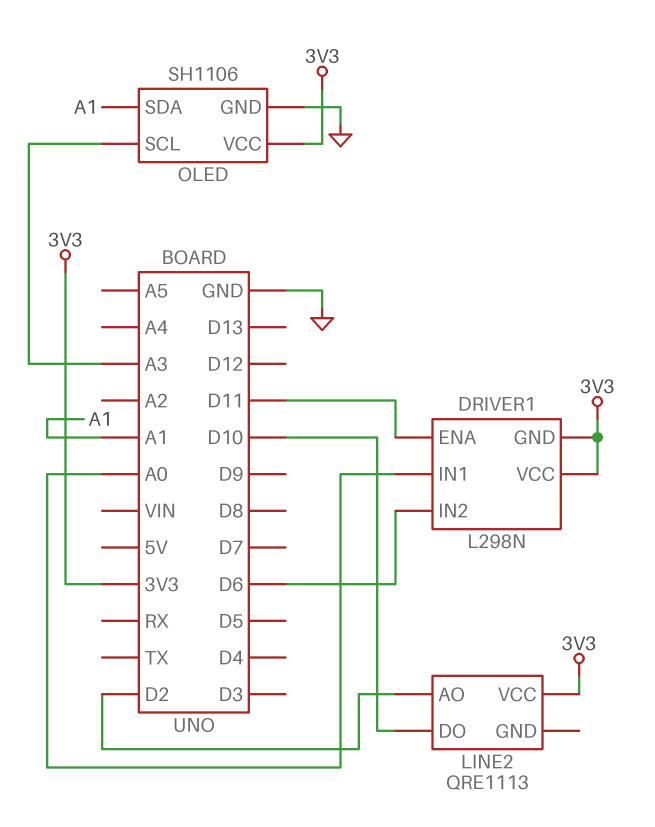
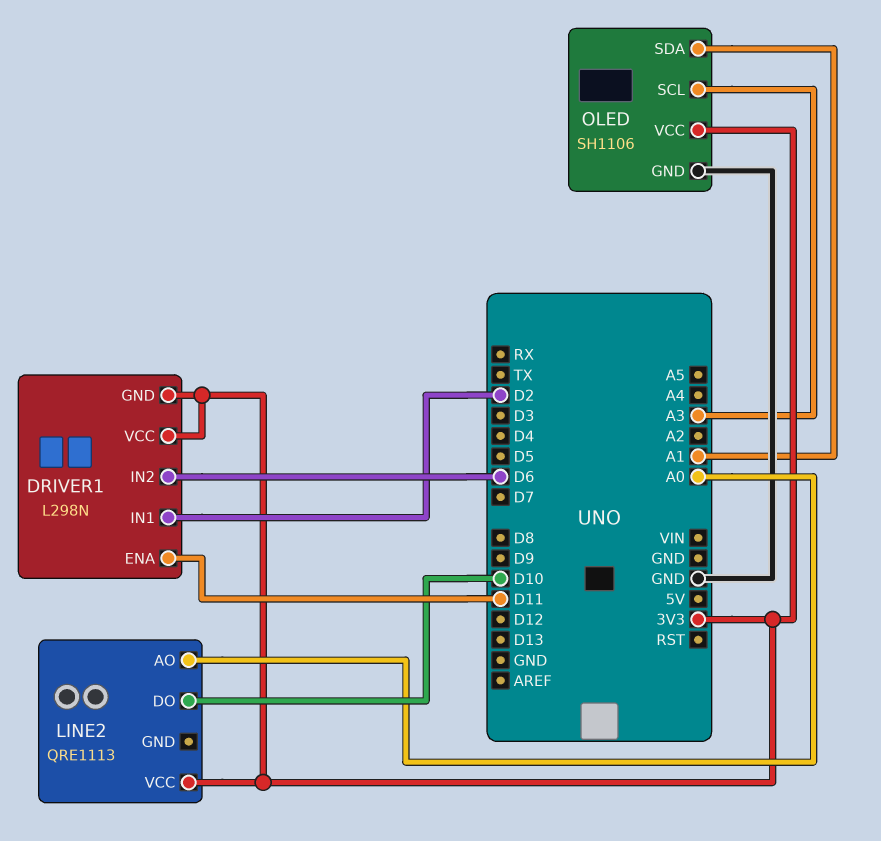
DRIVER1 pin IN1: A0 -> D2
LINE2 pin AO: D2 -> A0

